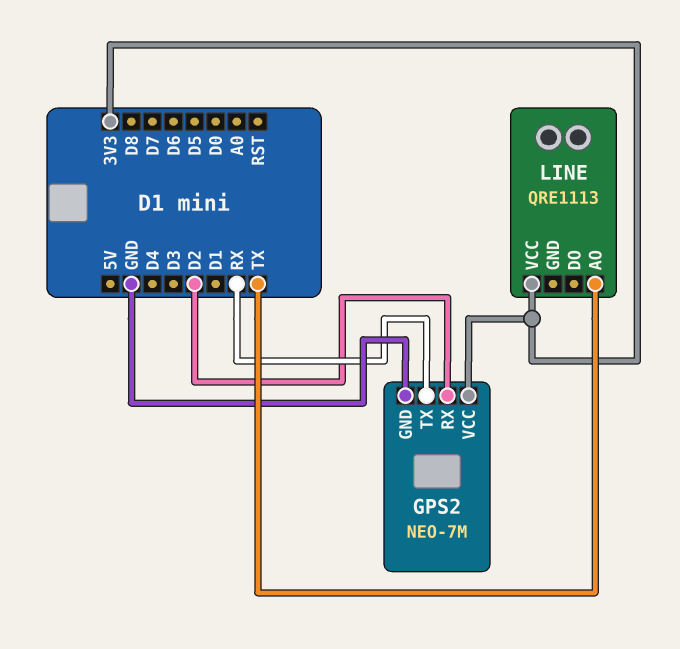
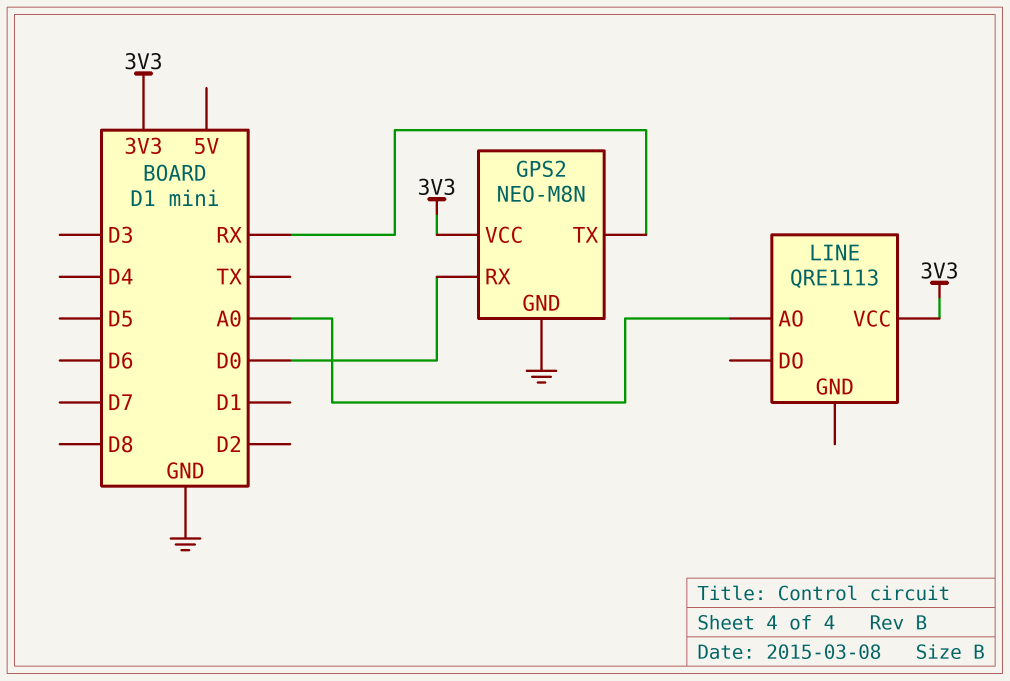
GPS2: NEO-7M -> NEO-M8N
GPS2 pin RX: D2 -> D0
LINE pin AO: TX -> A0

